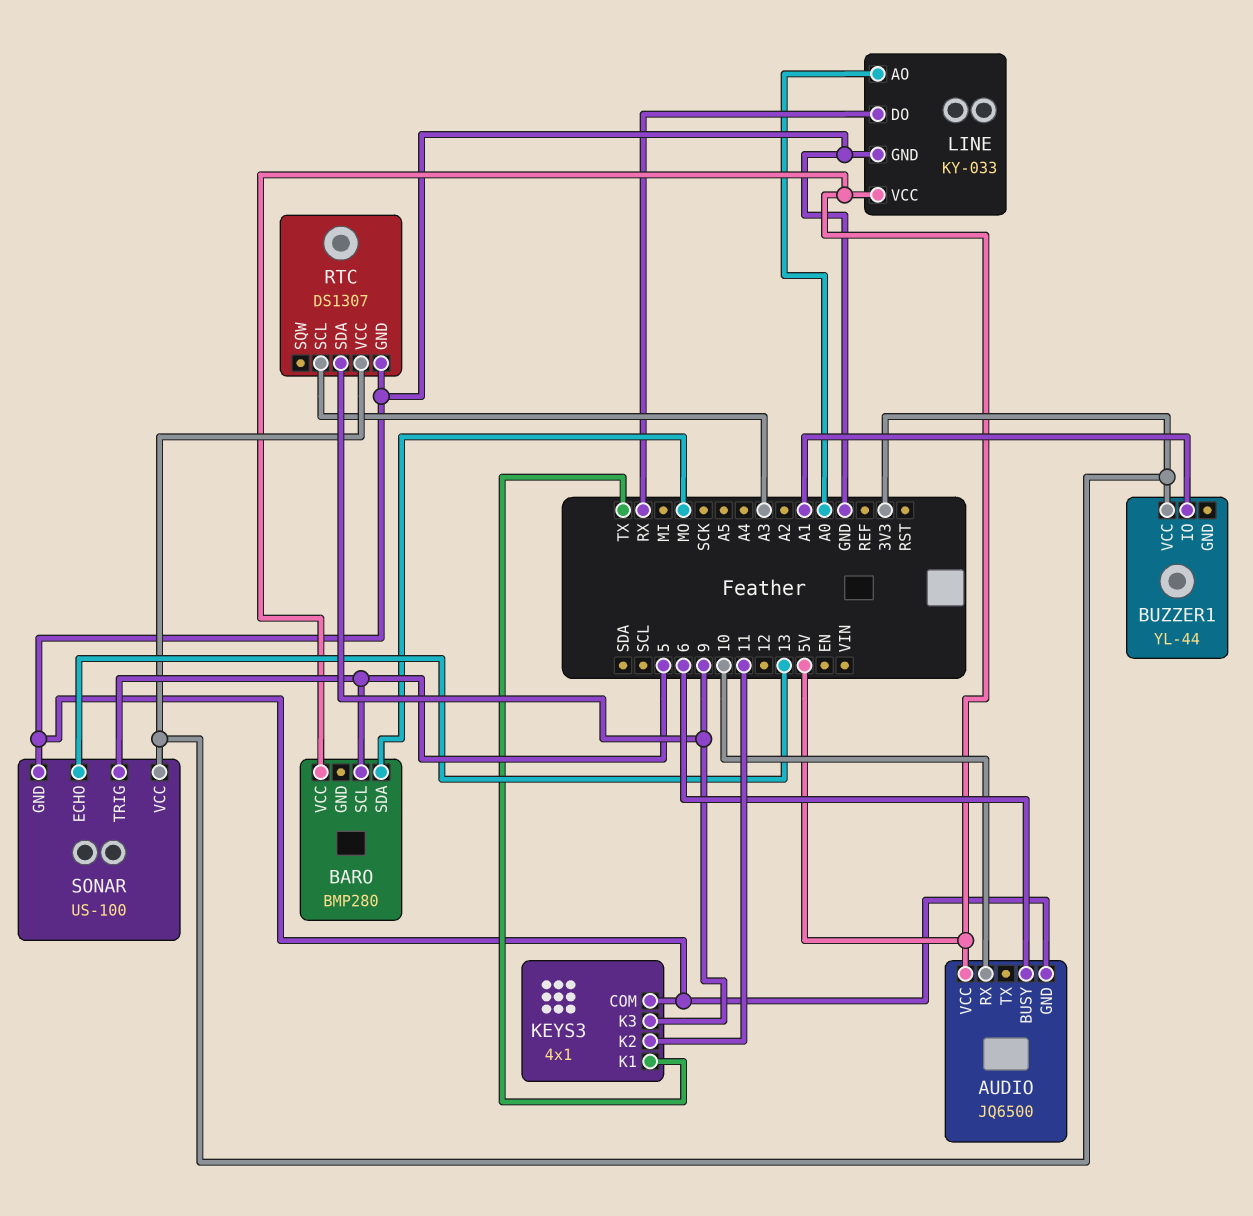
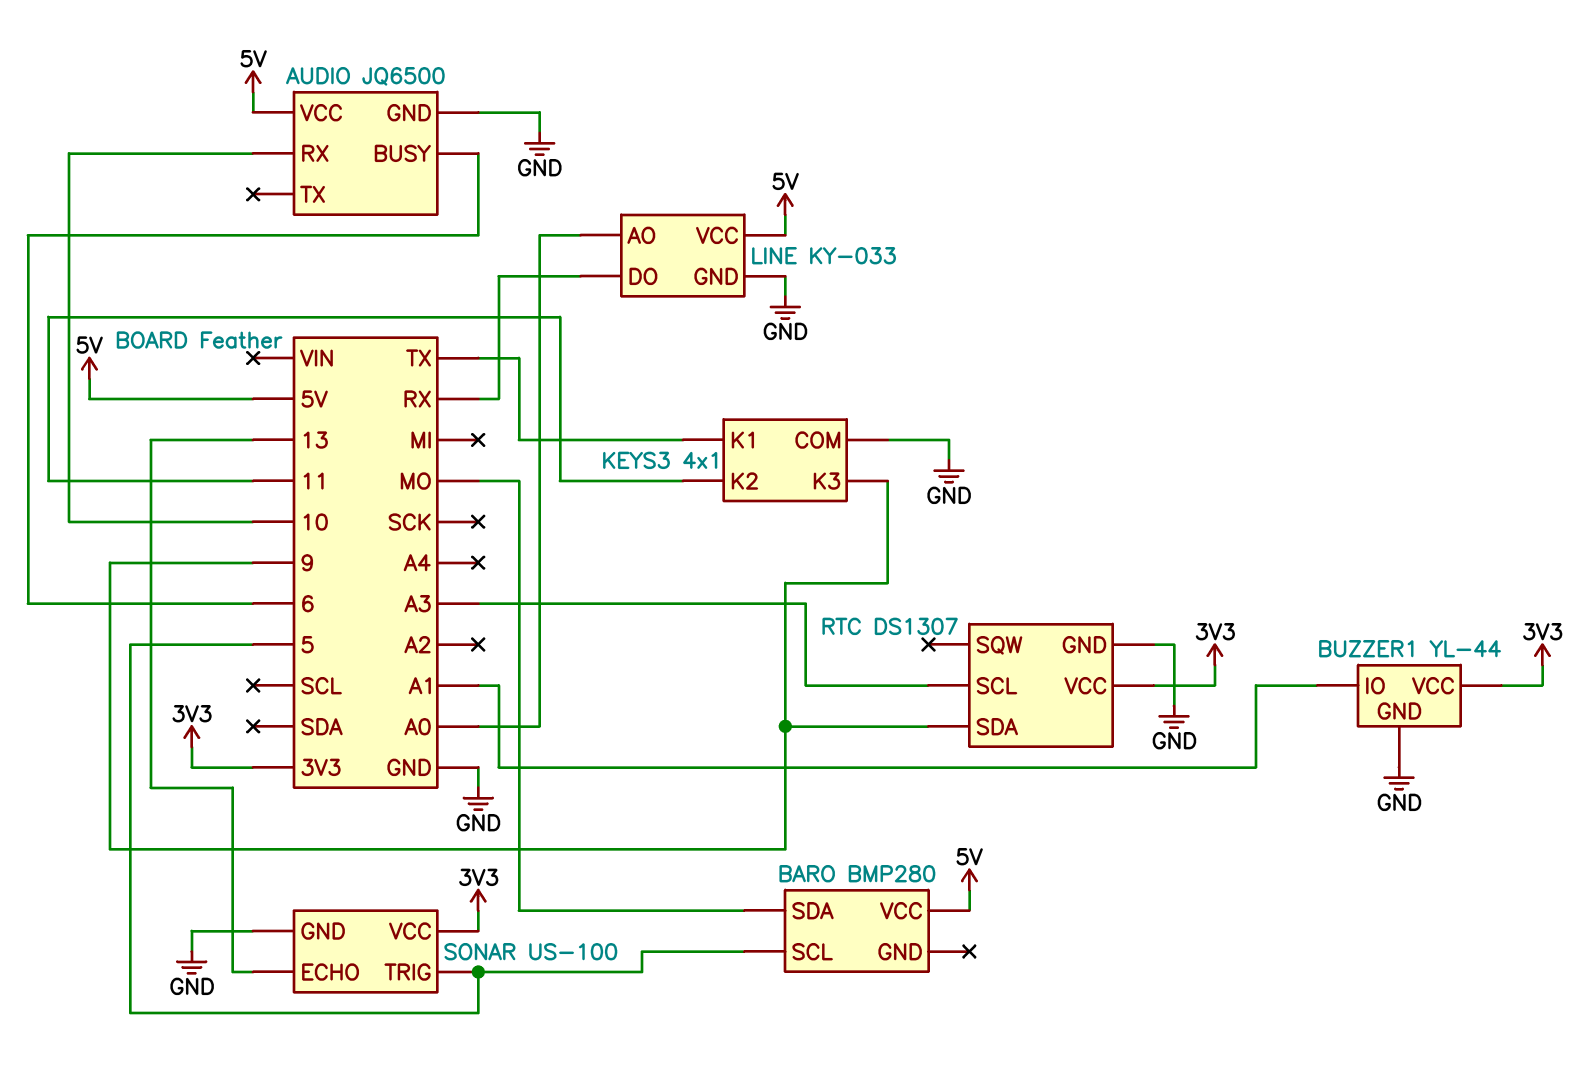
BUZZER1 pin GND: none -> GND

